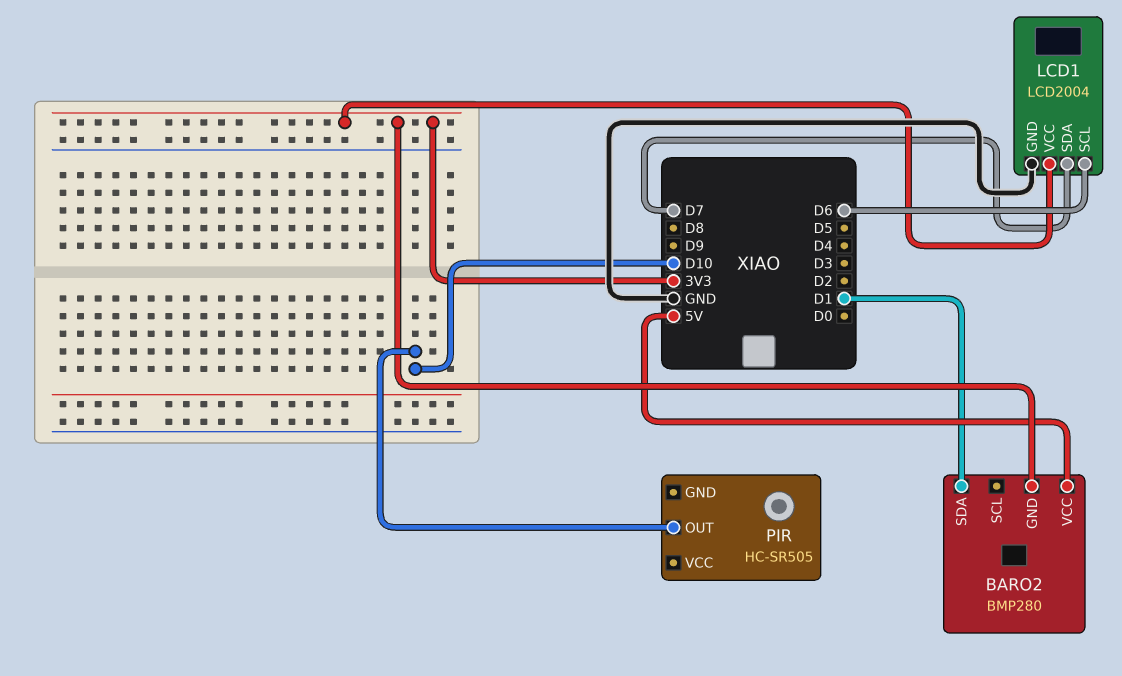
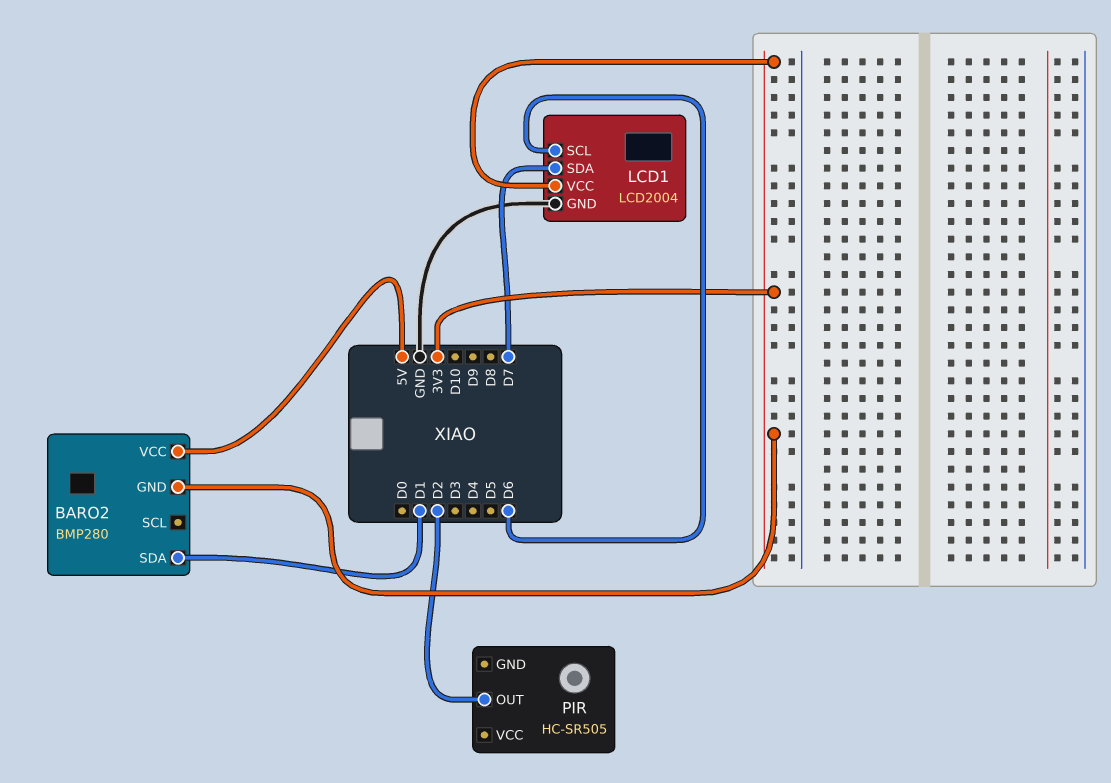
PIR pin OUT: D10 -> D2

